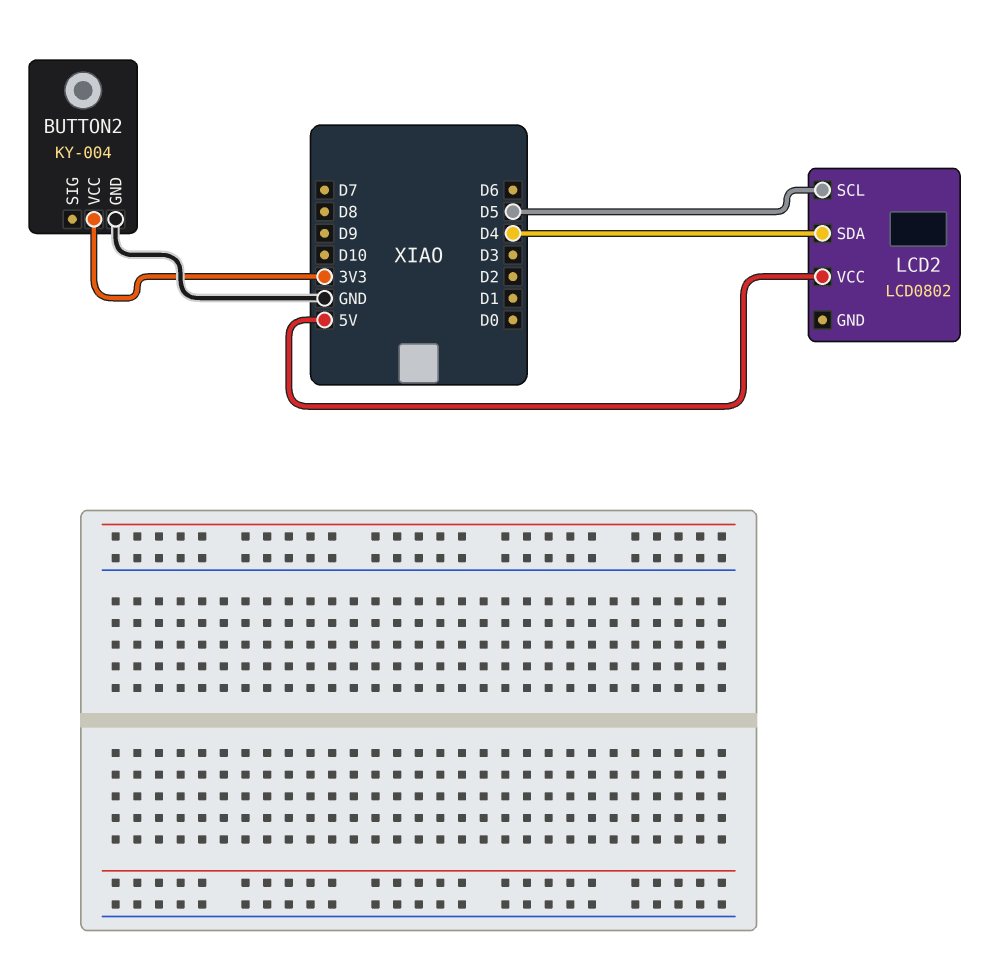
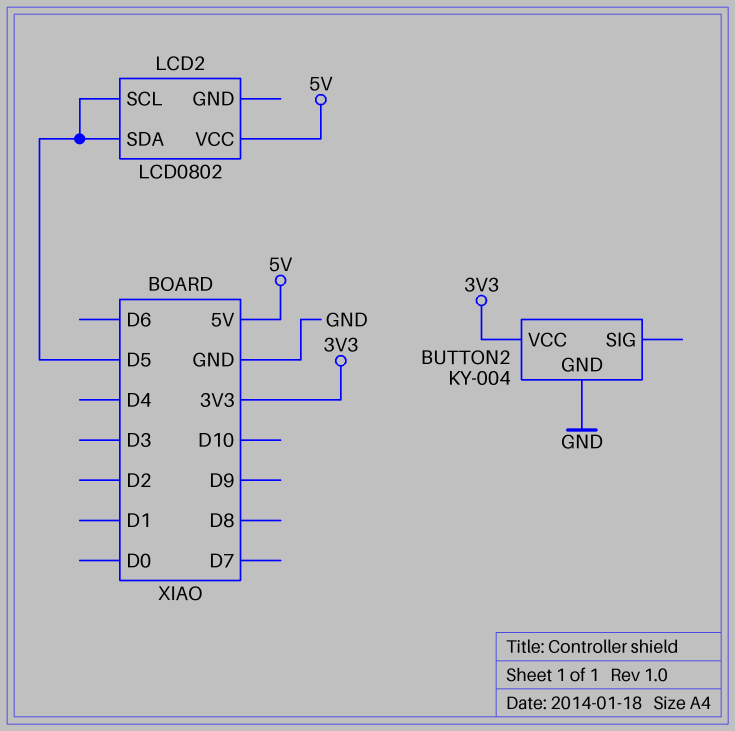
LCD2 pin SDA: D4 -> D5

